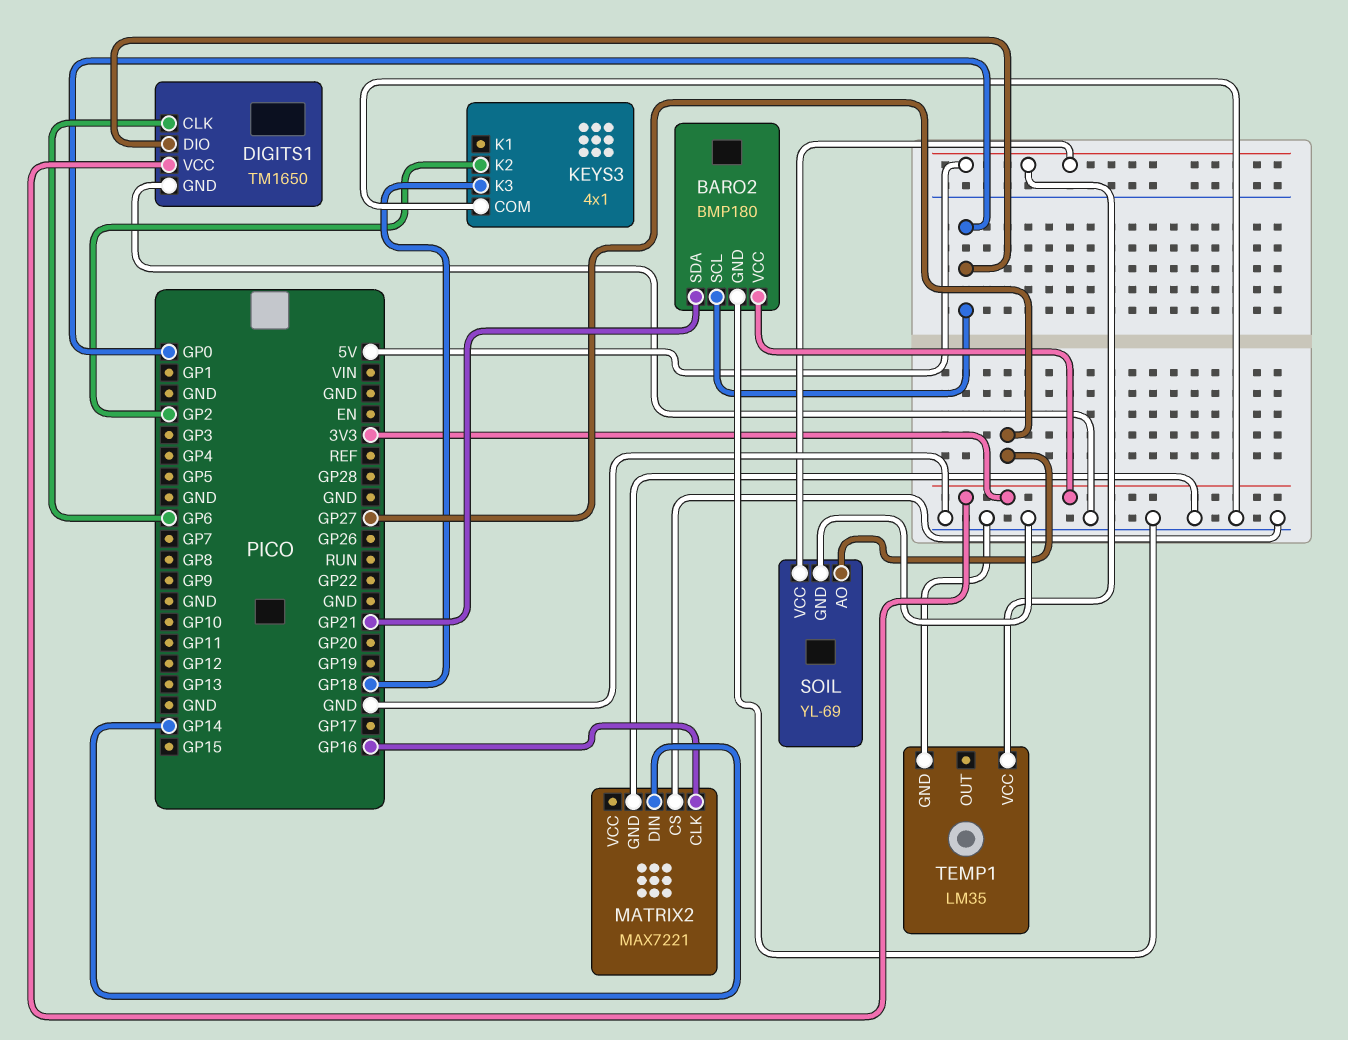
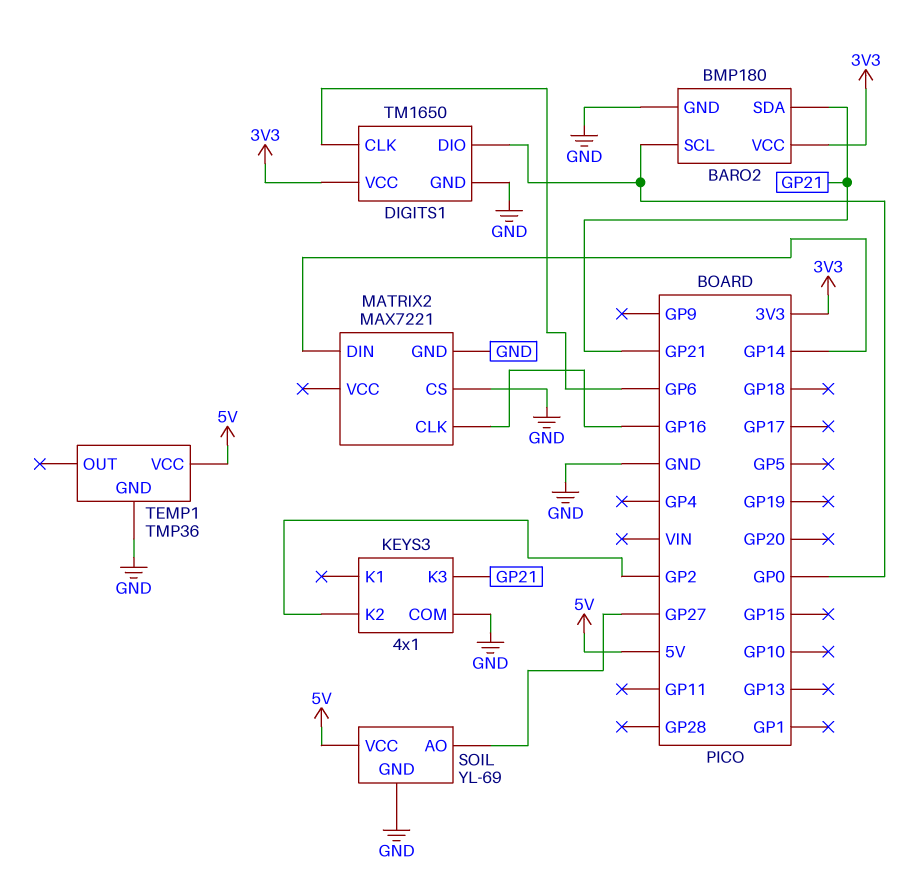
KEYS3 pin K3: GP18 -> GP21
TEMP1: LM35 -> TMP36

